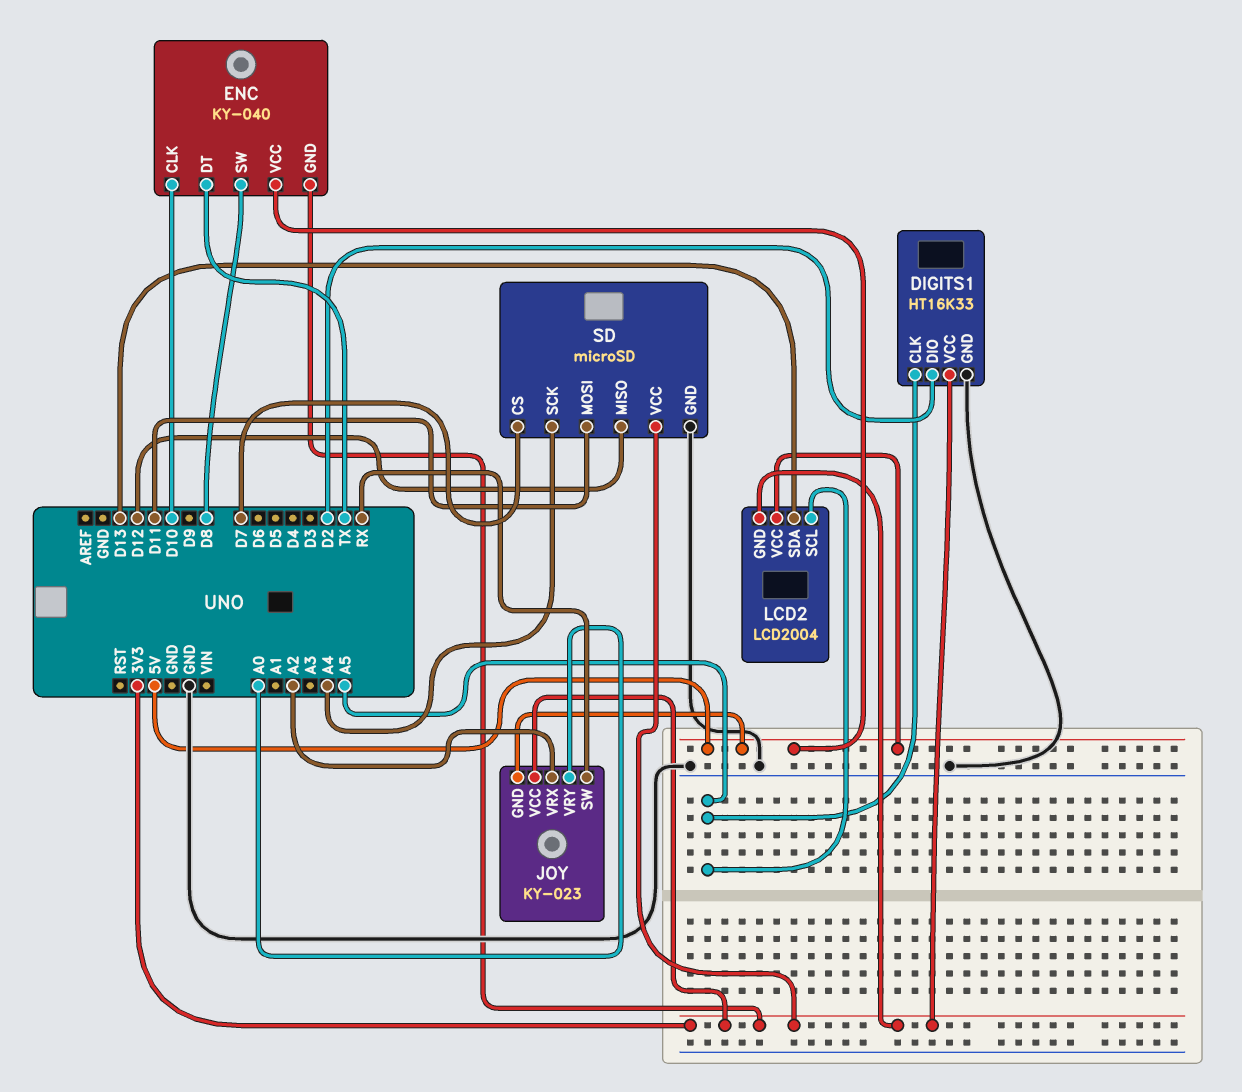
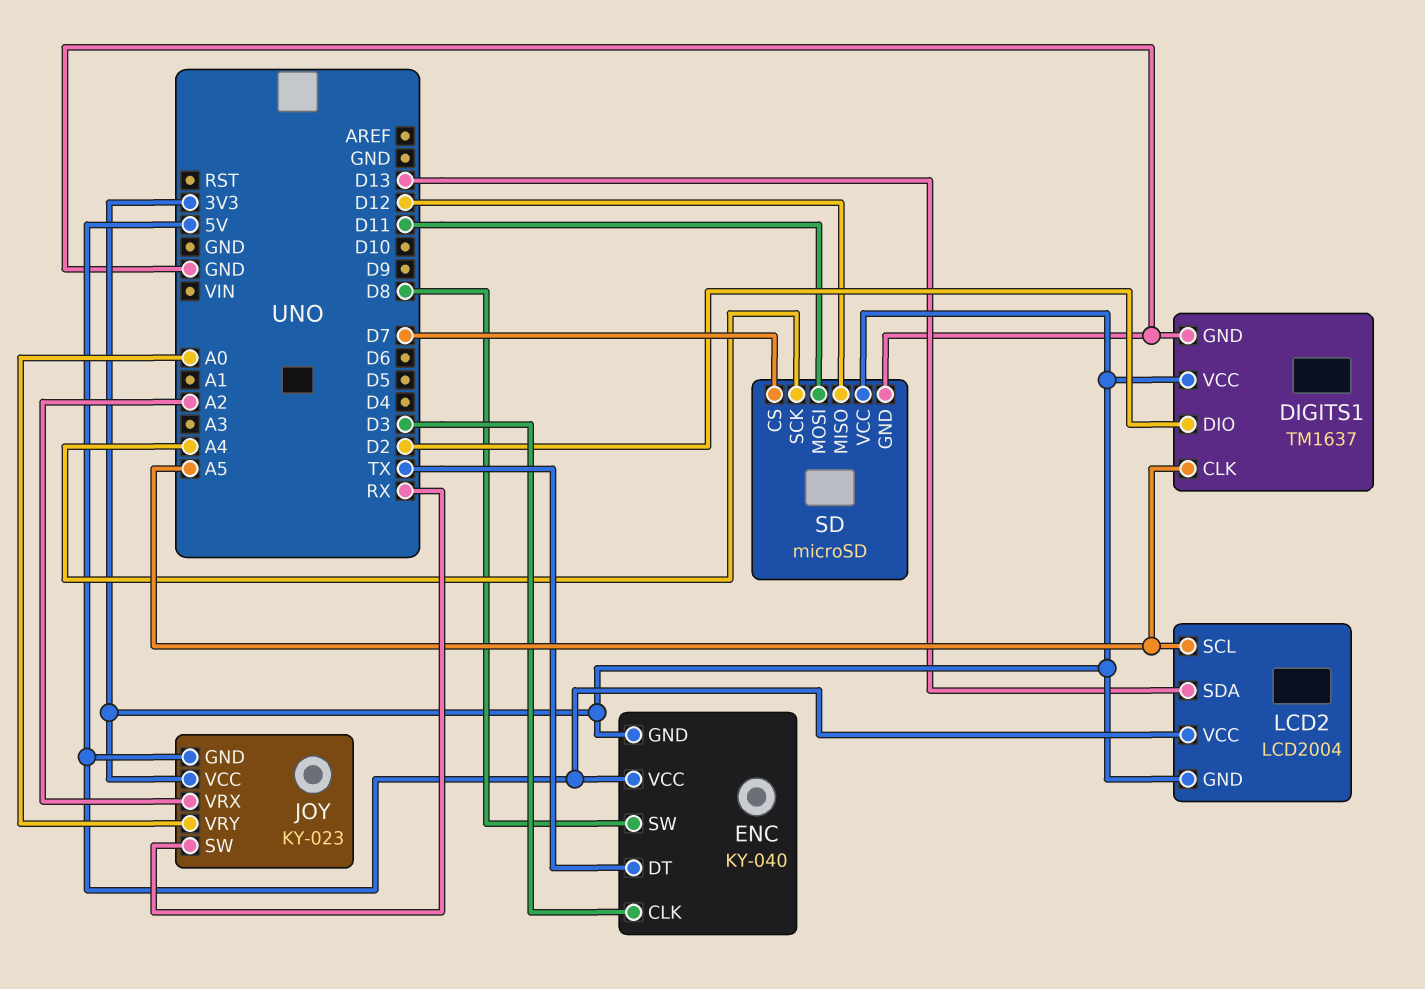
DIGITS1: HT16K33 -> TM1637
ENC pin CLK: D10 -> D3

